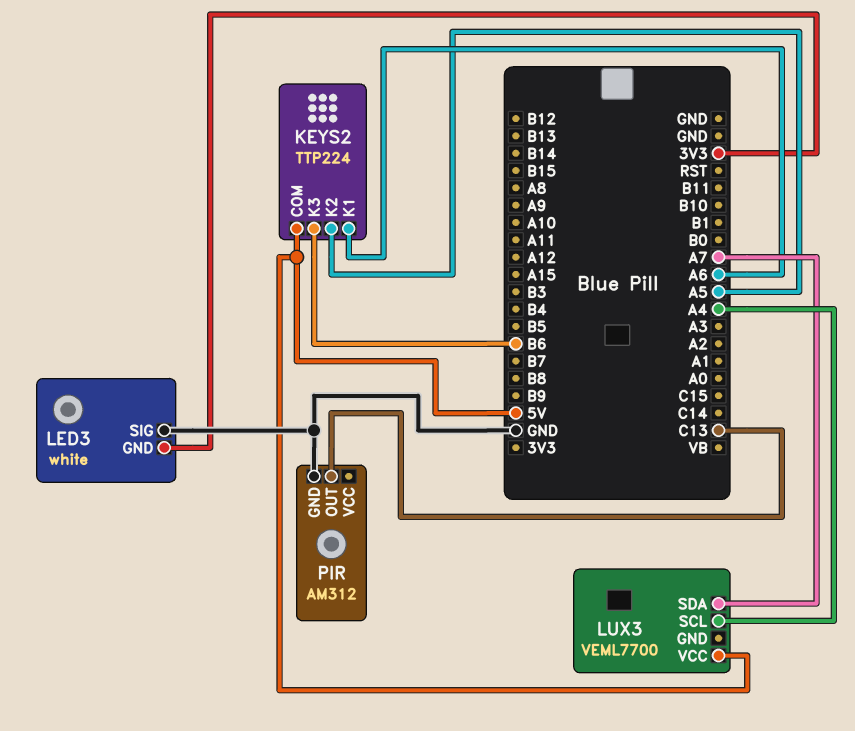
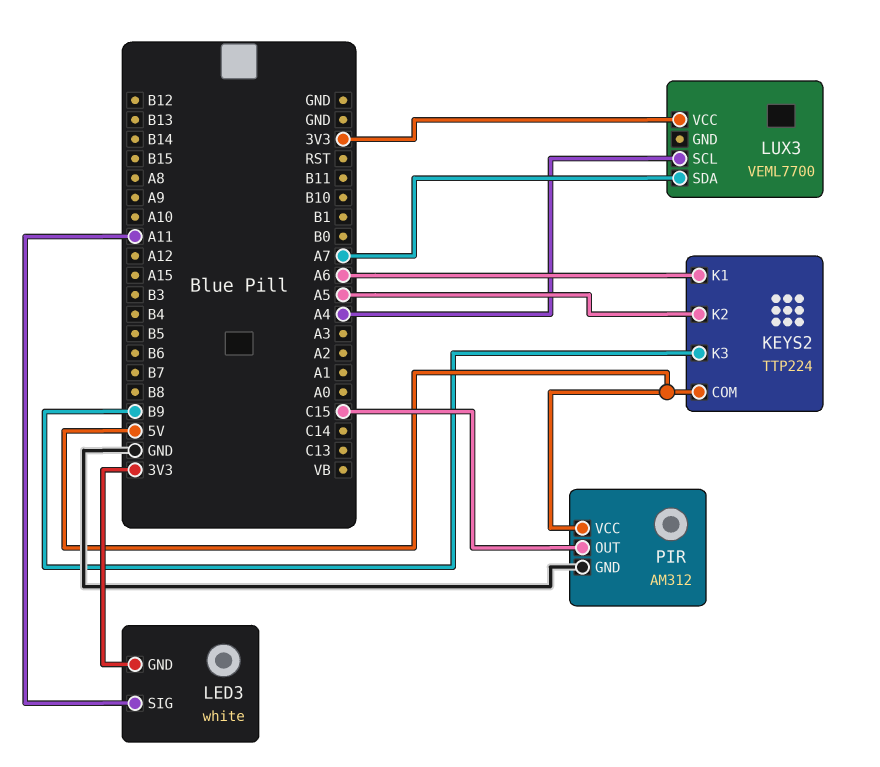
KEYS2 pin K3: B6 -> B9
LED3 pin SIG: GND -> A11
LUX3 pin VCC: 5V -> 3V3
PIR pin OUT: C13 -> C15
PIR pin VCC: none -> 5V

